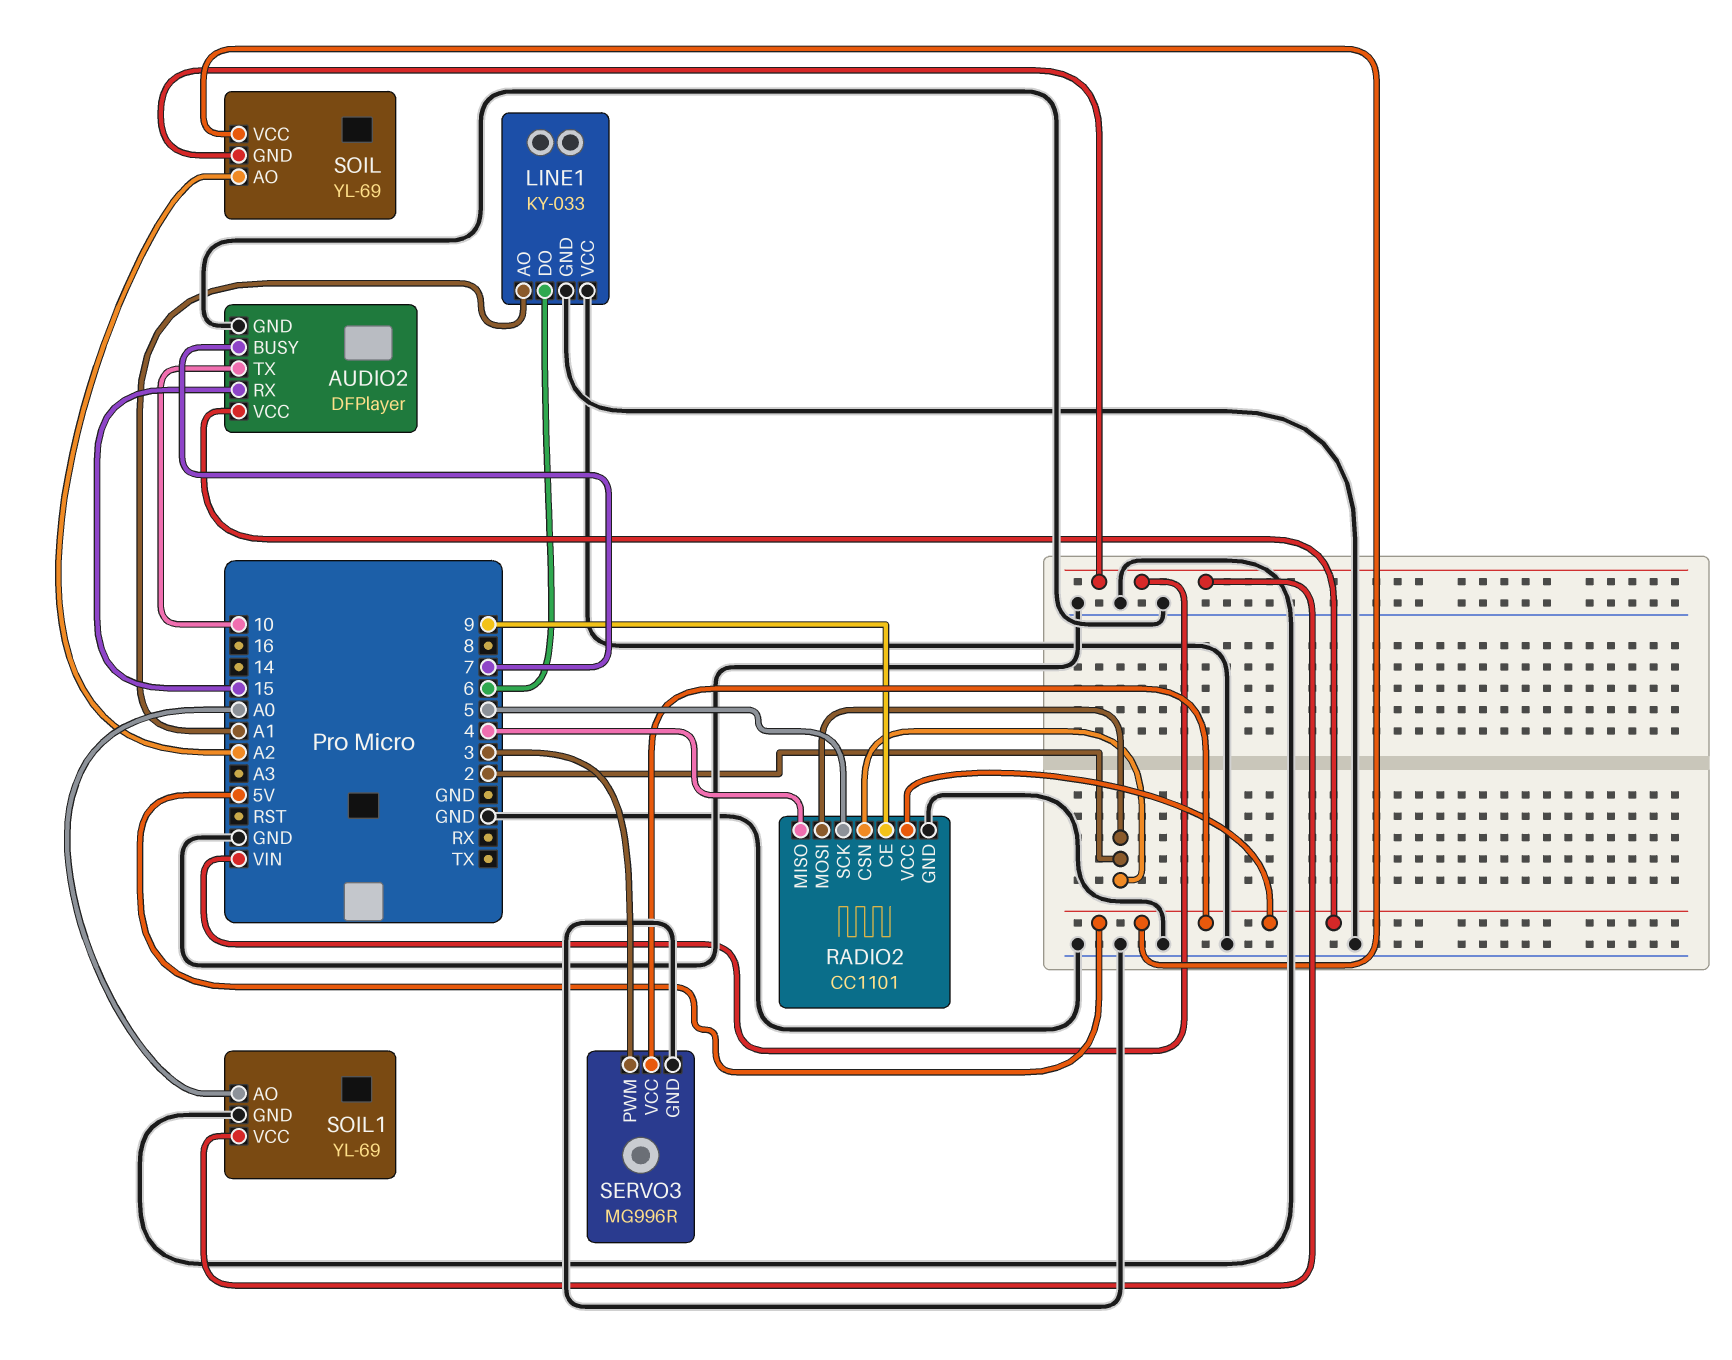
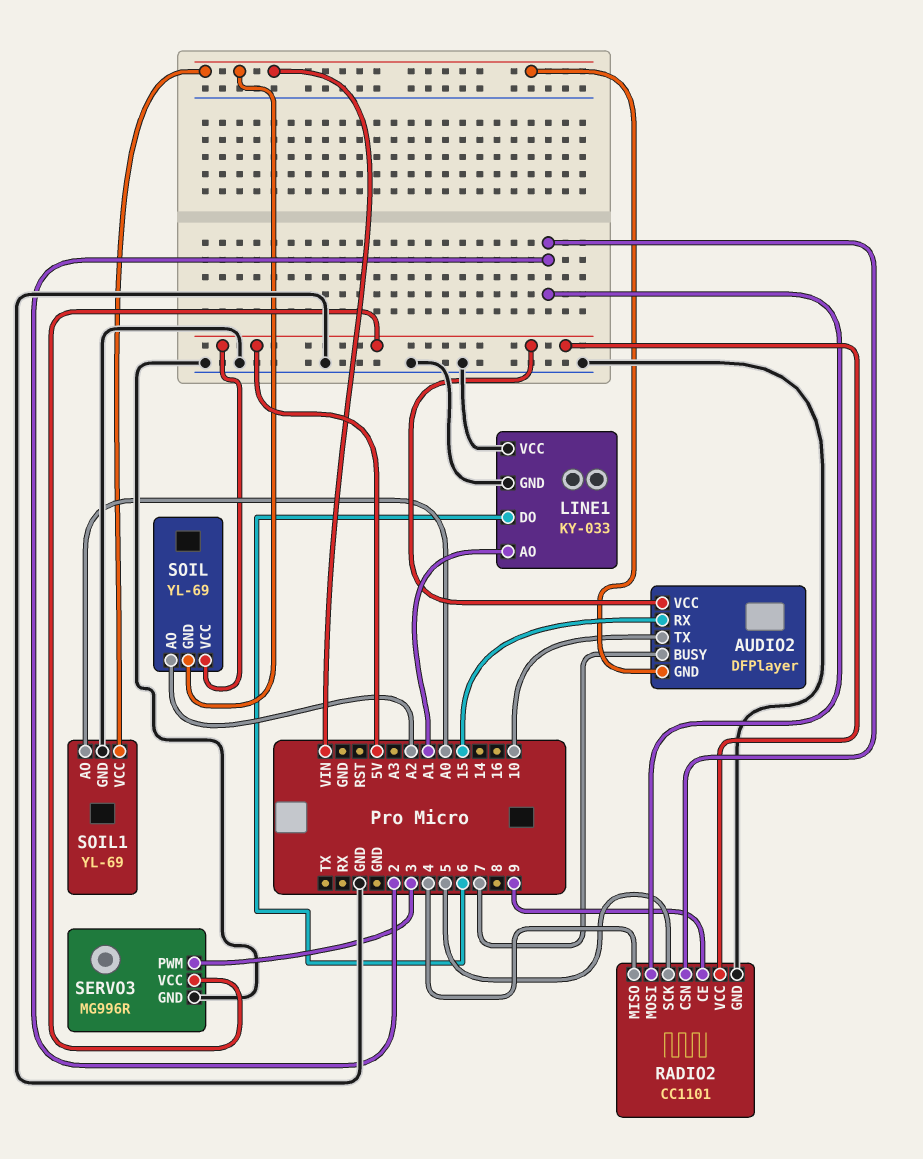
AUDIO2 pin GND: GND -> VIN

